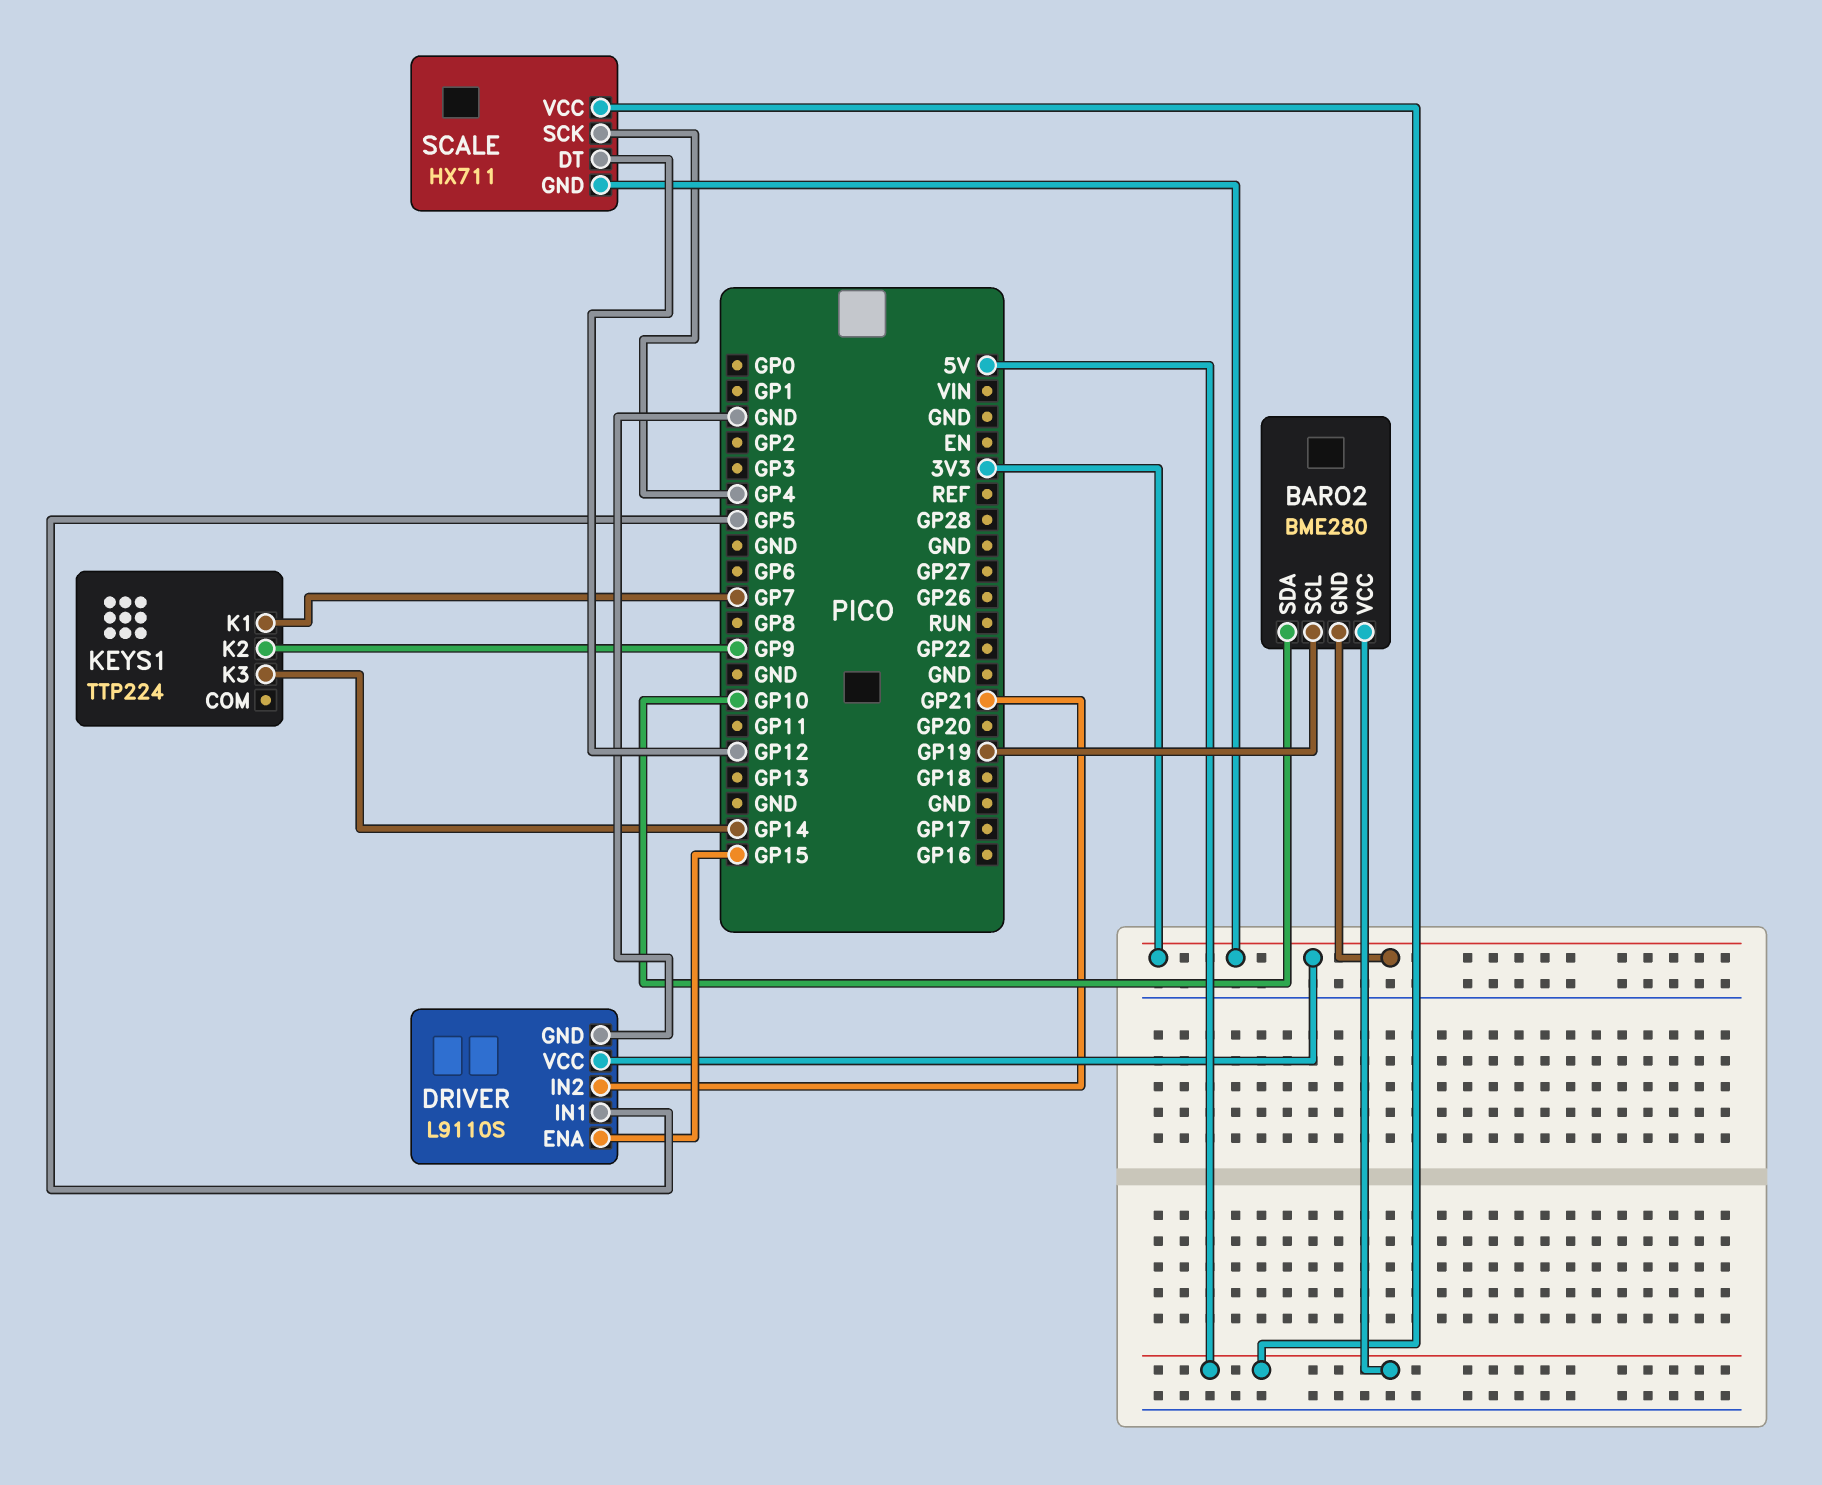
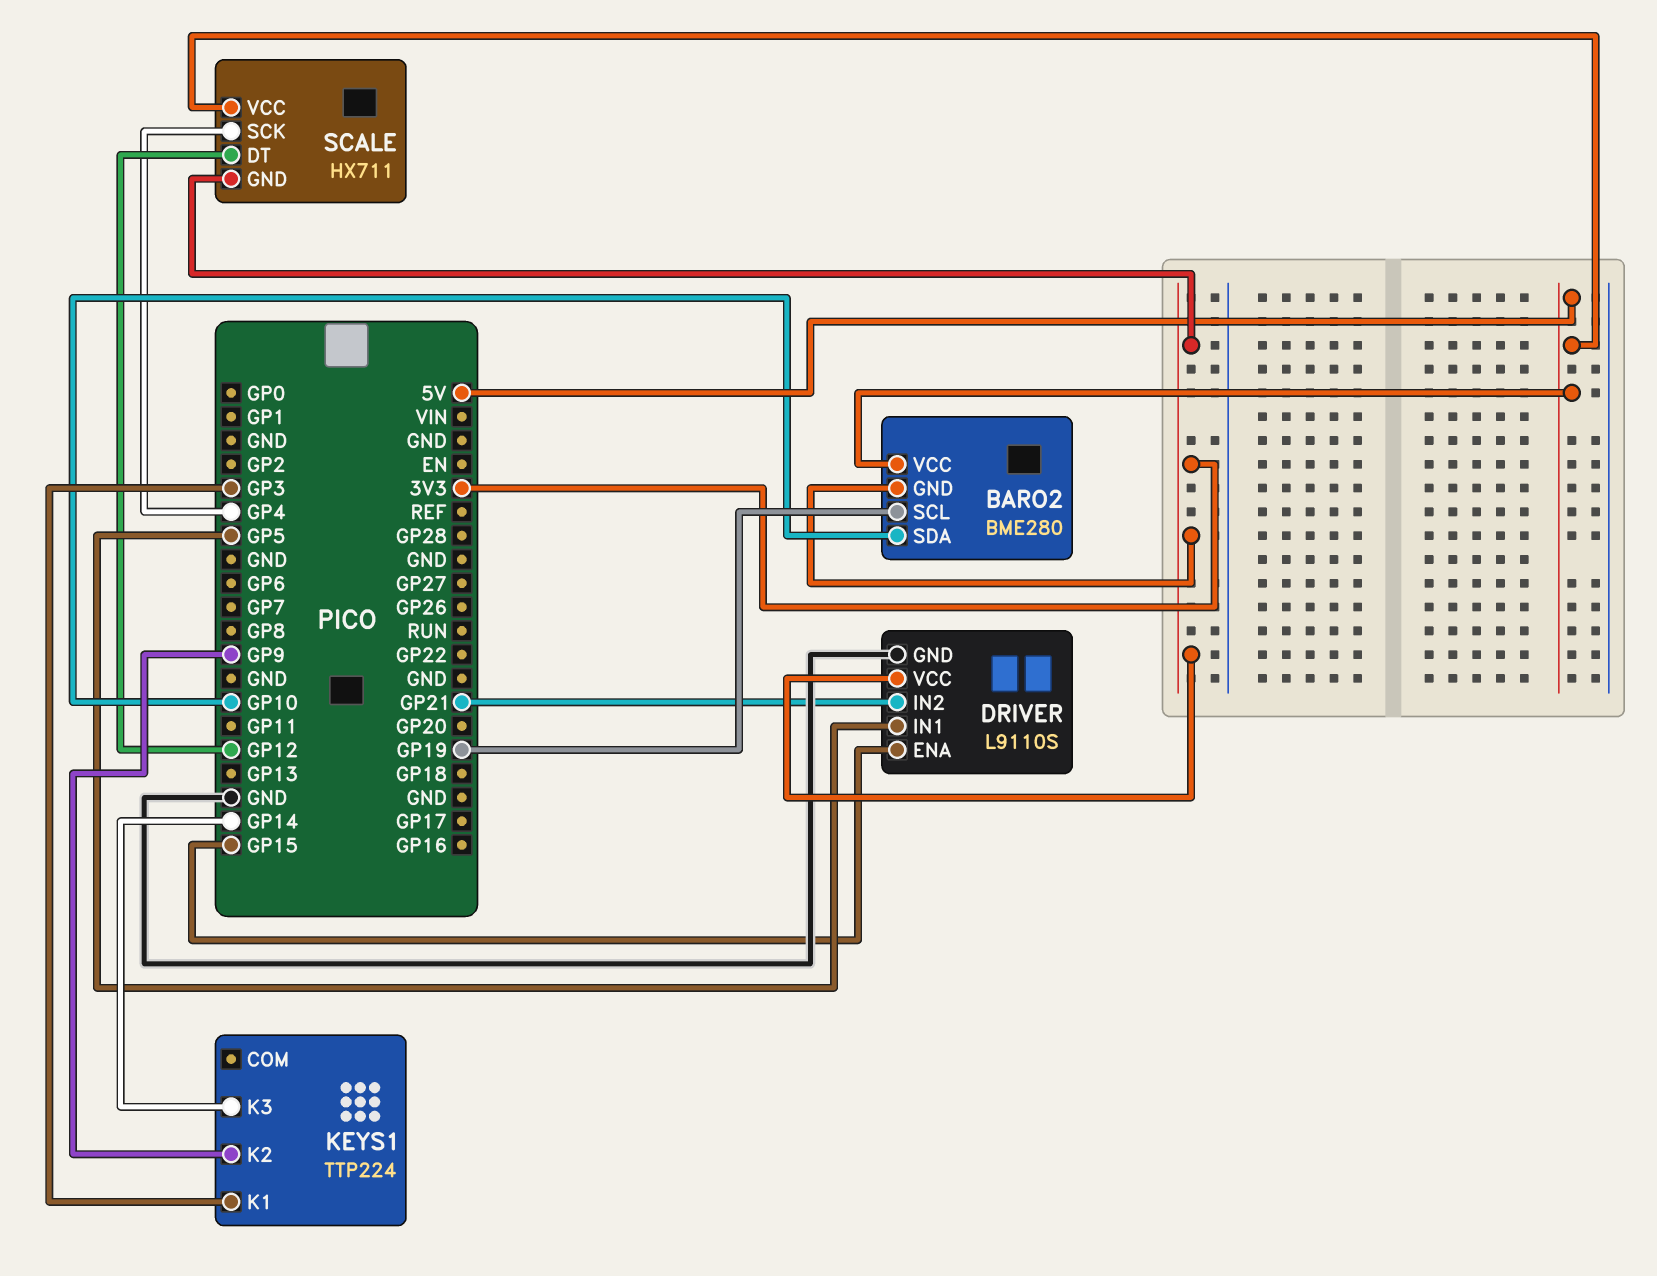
KEYS1 pin K1: GP7 -> GP3

